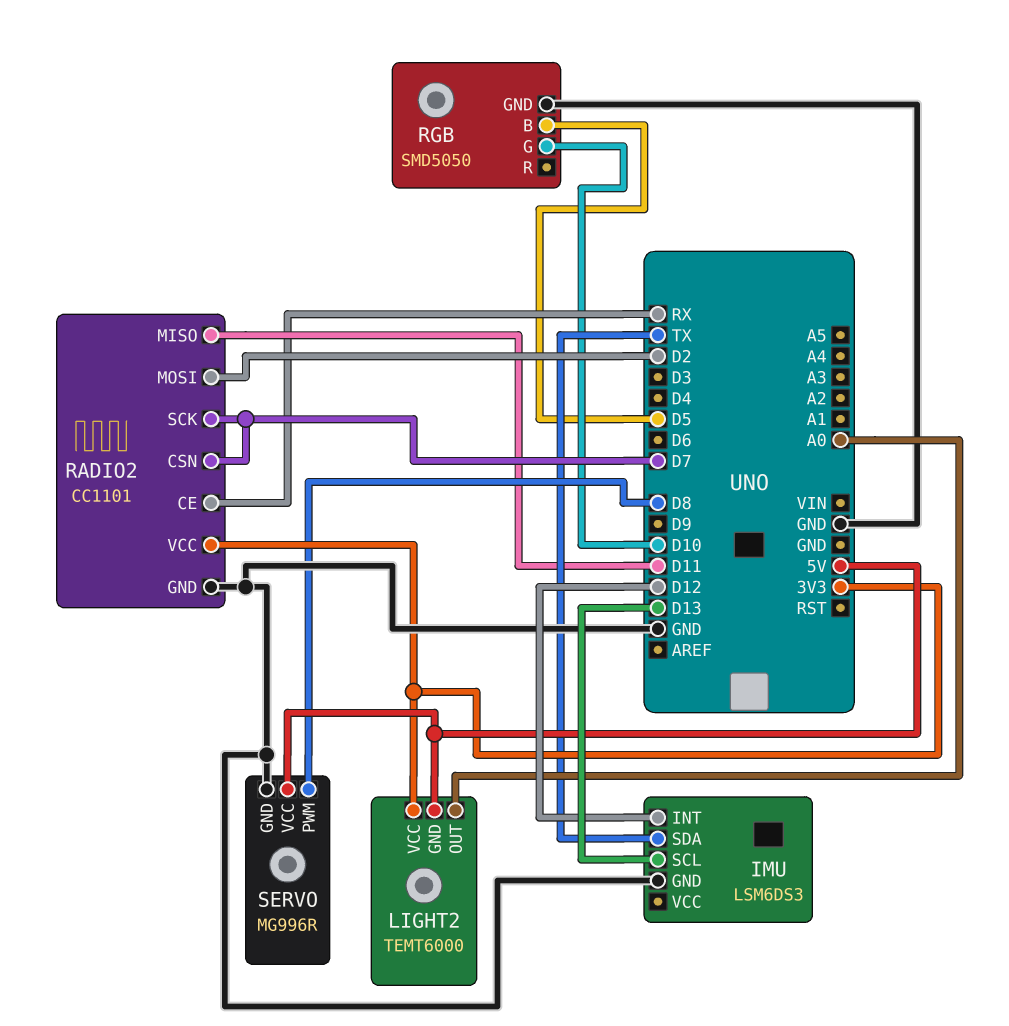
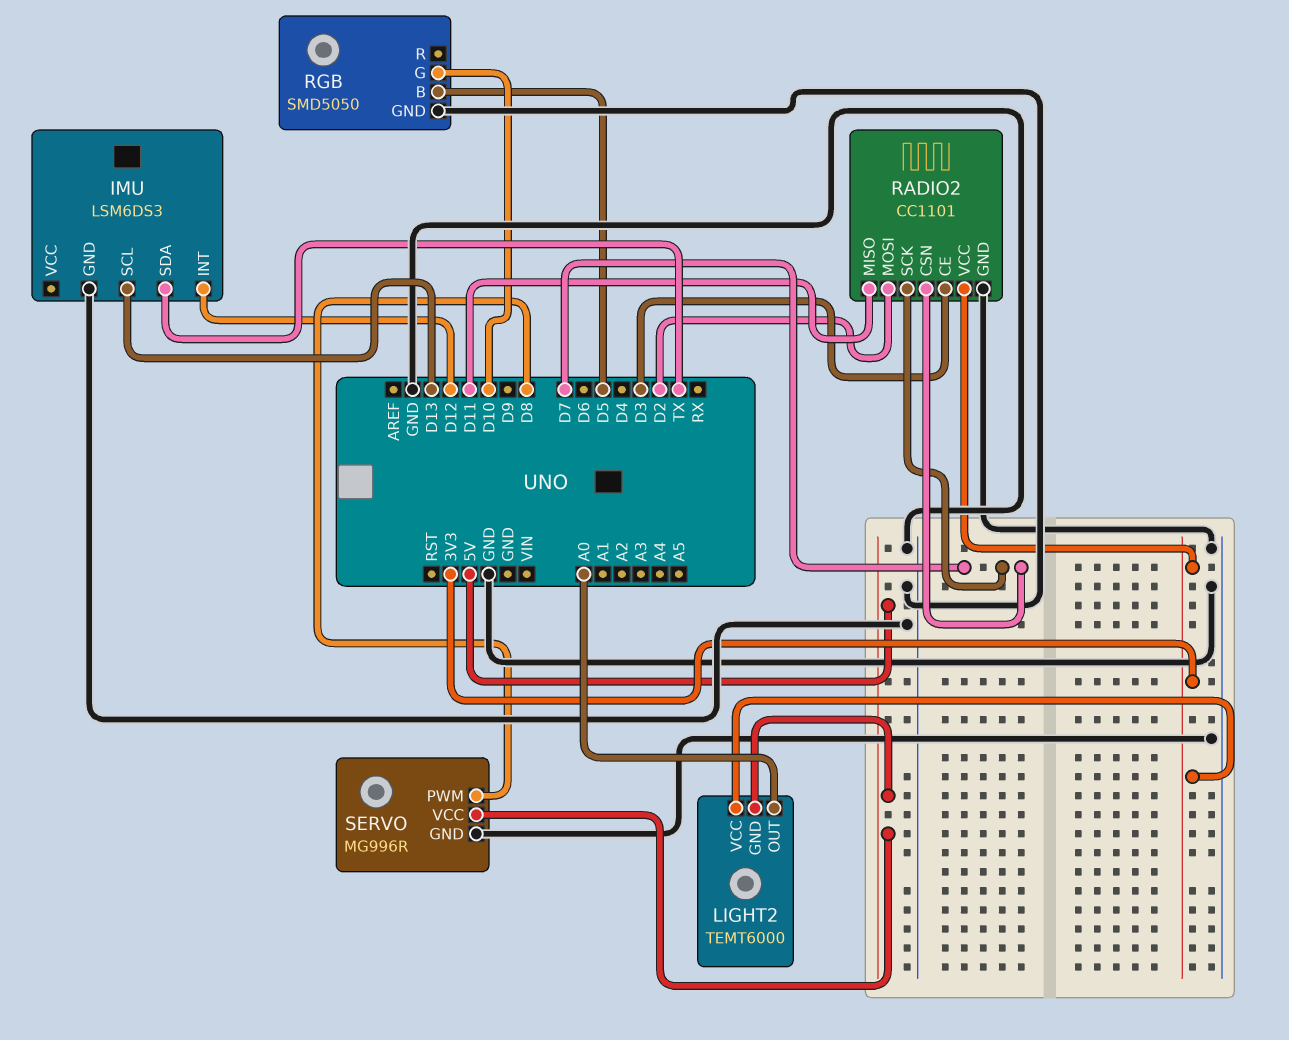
RADIO2 pin CE: RX -> D3

